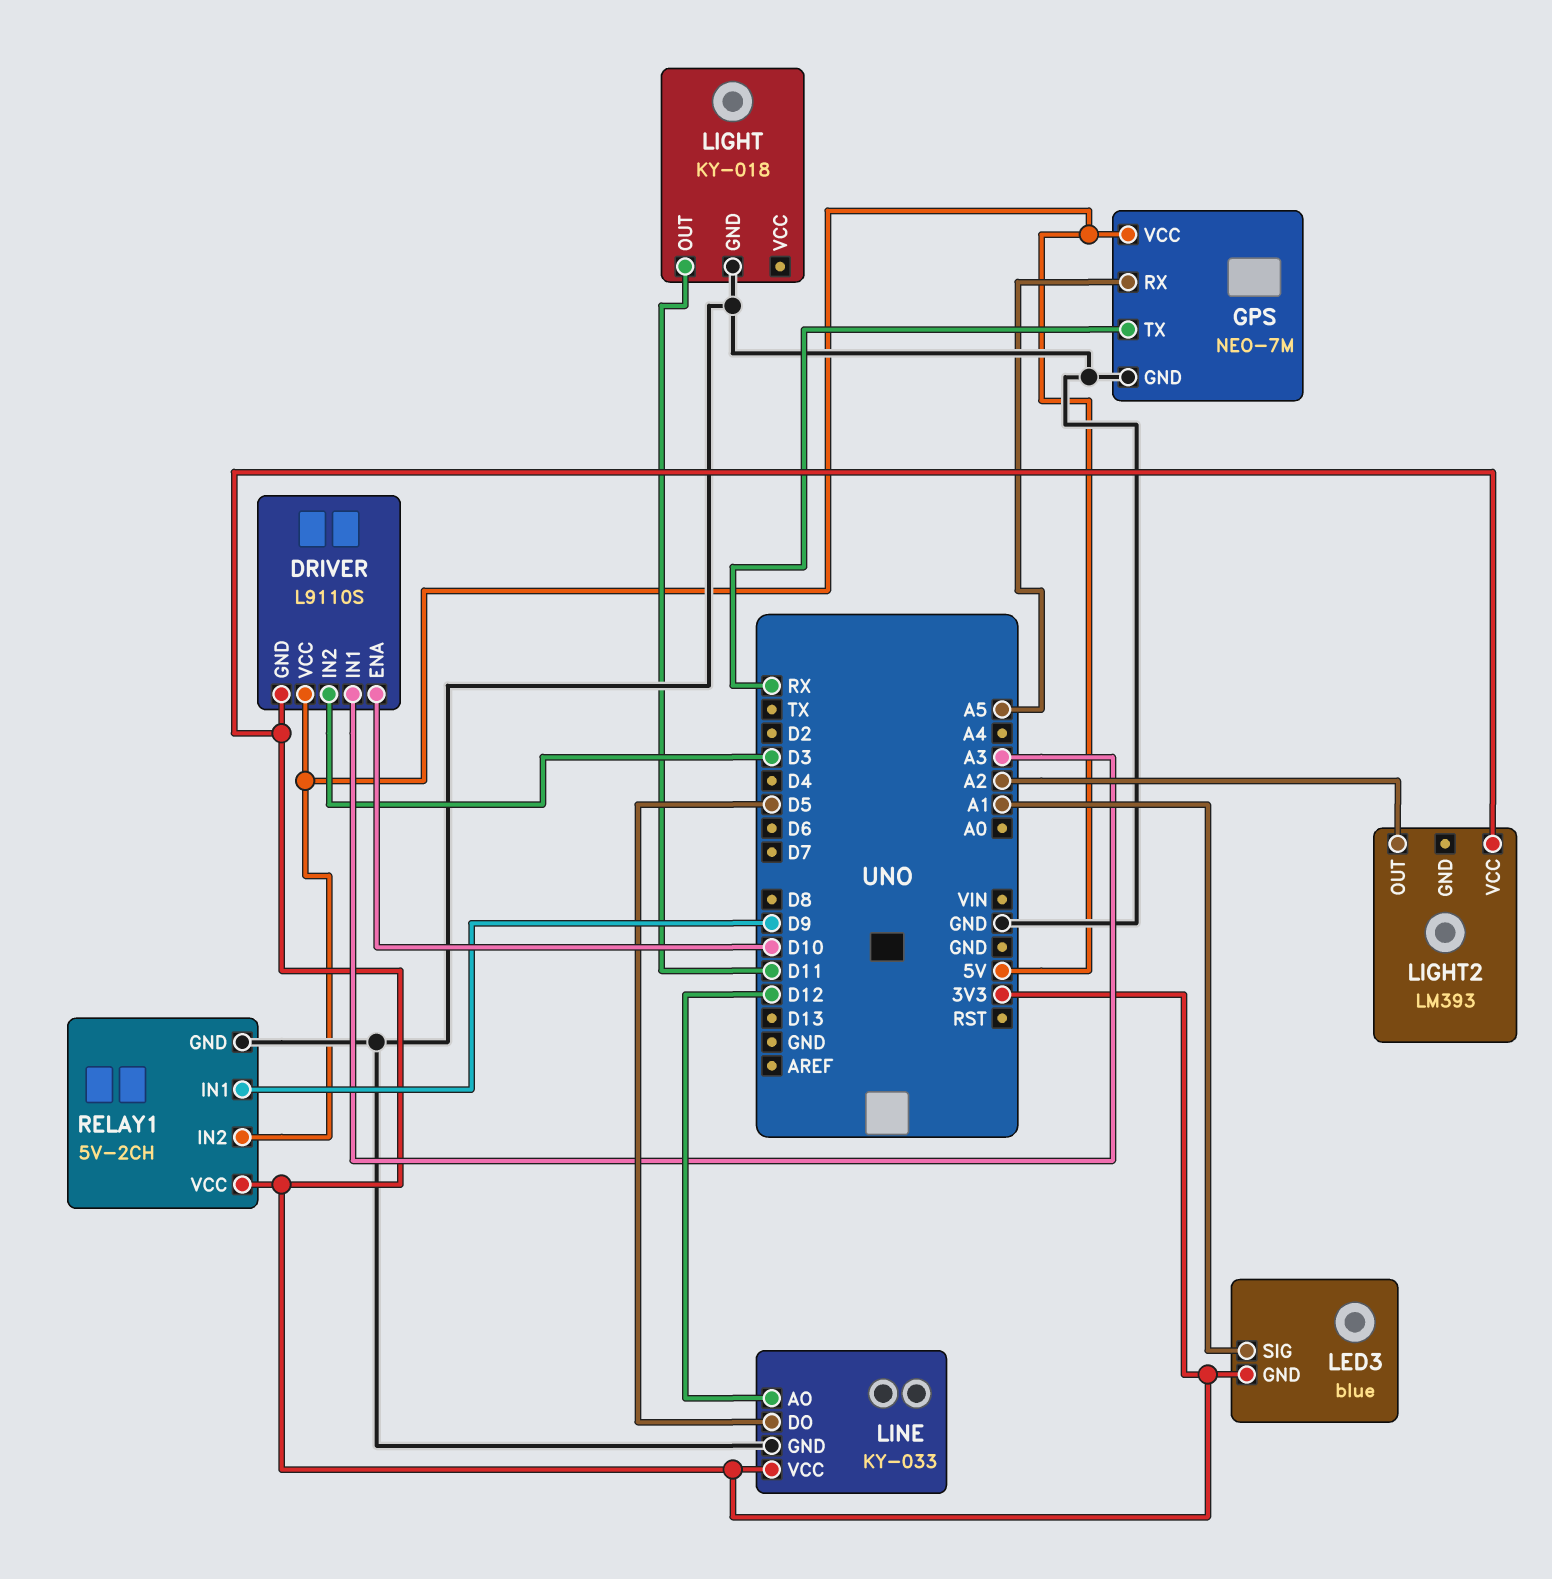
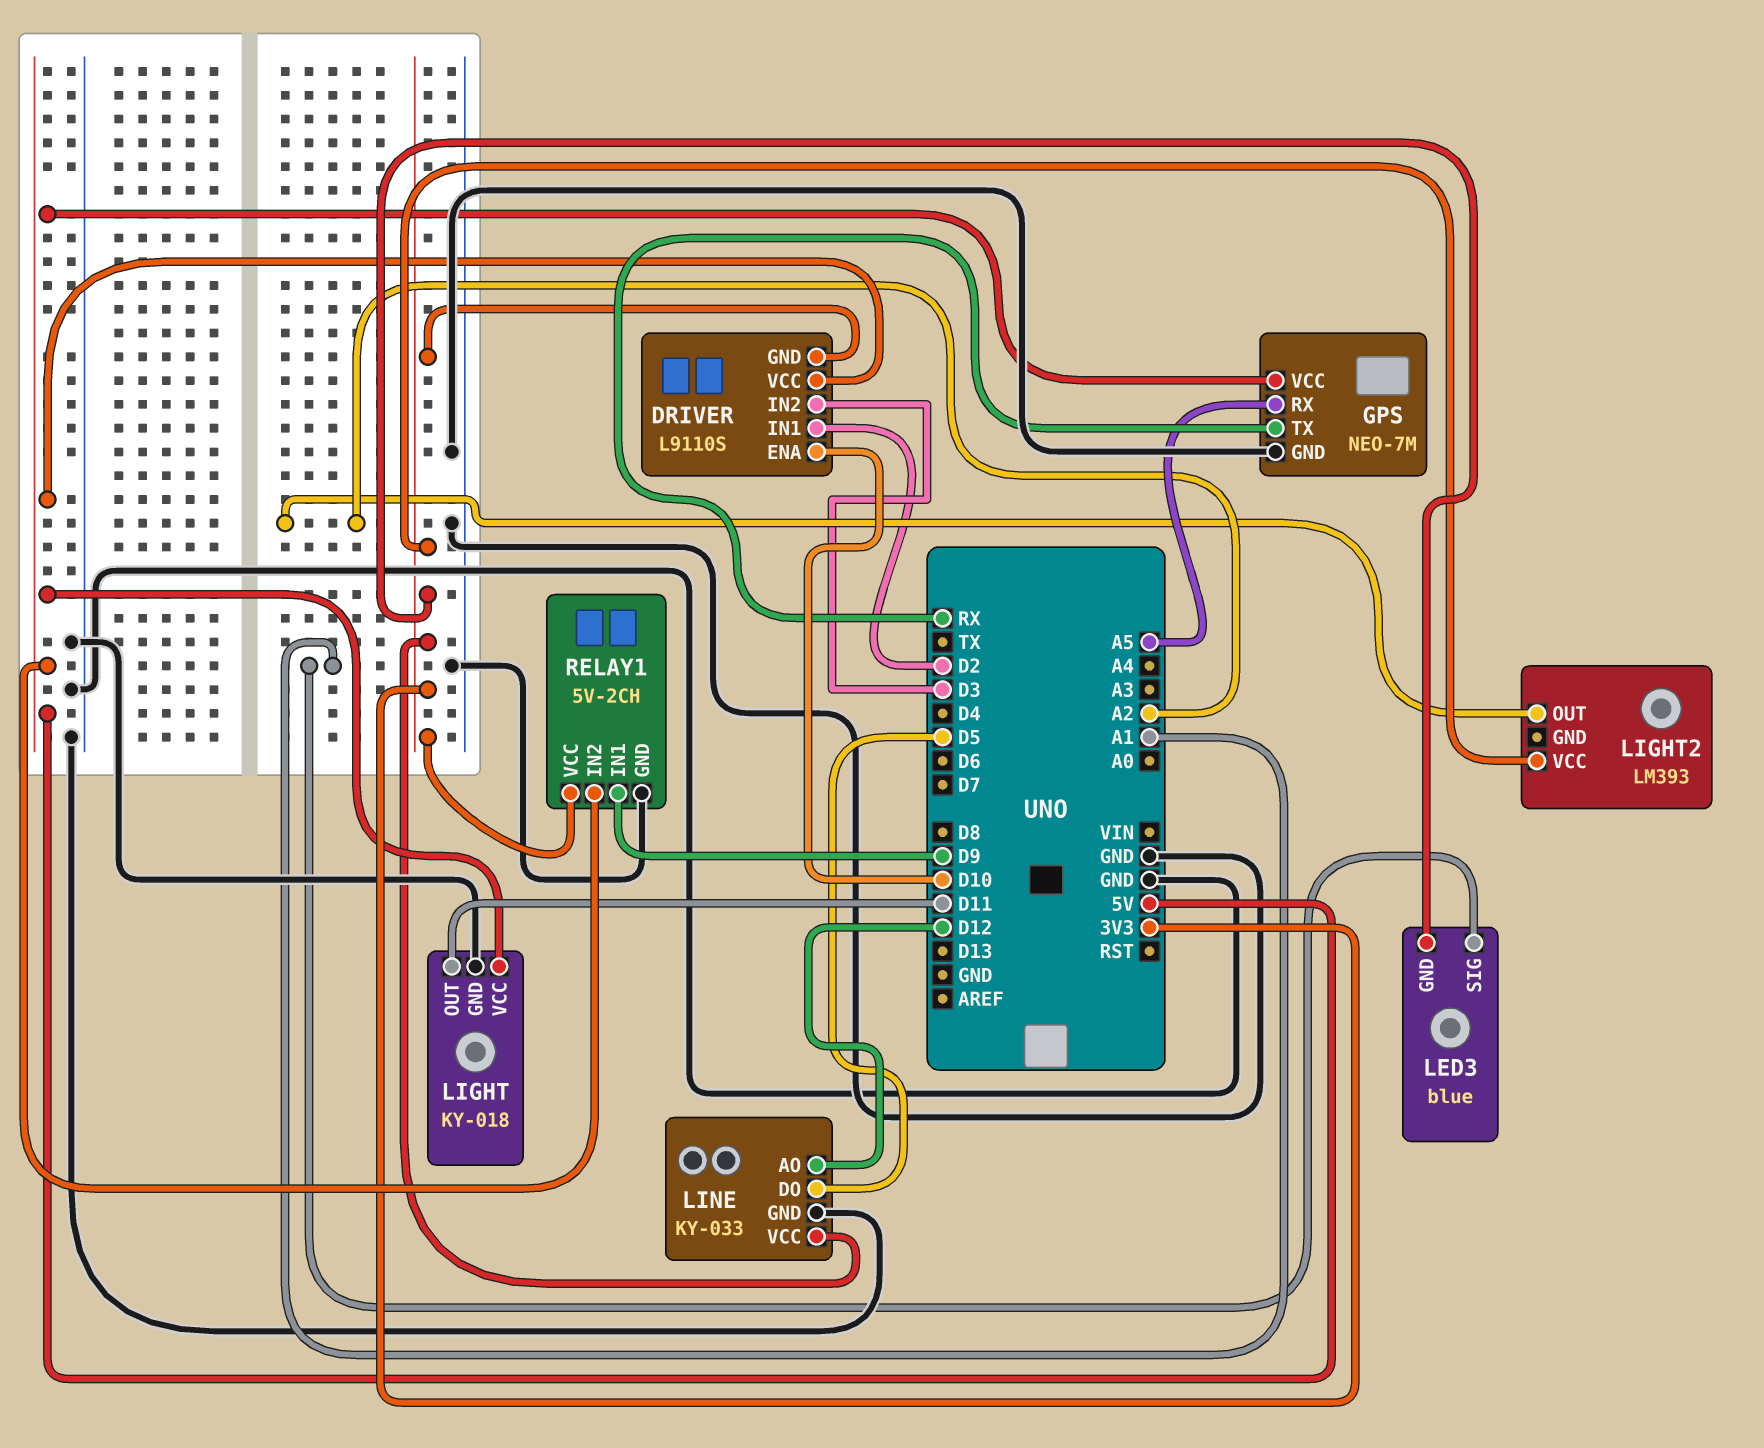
DRIVER pin IN1: A3 -> D2
LIGHT pin VCC: none -> 5V

